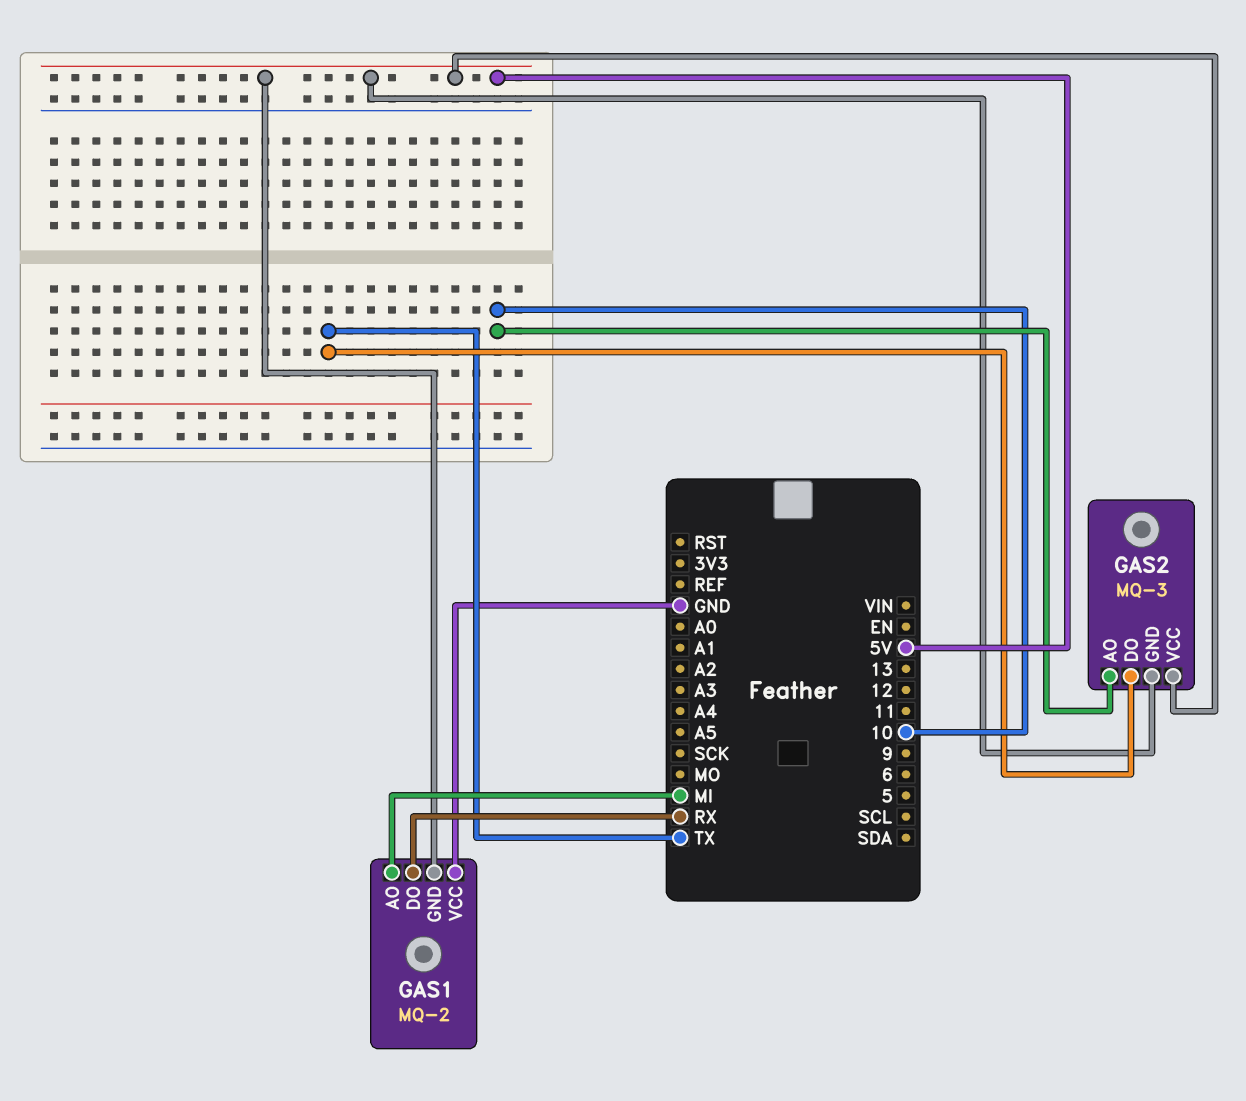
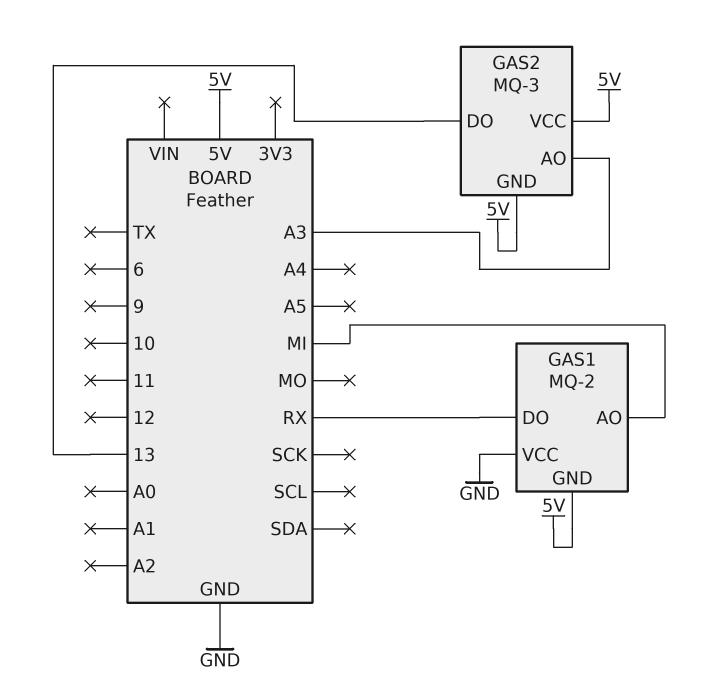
GAS2 pin AO: 10 -> A3
GAS2 pin DO: TX -> 13

